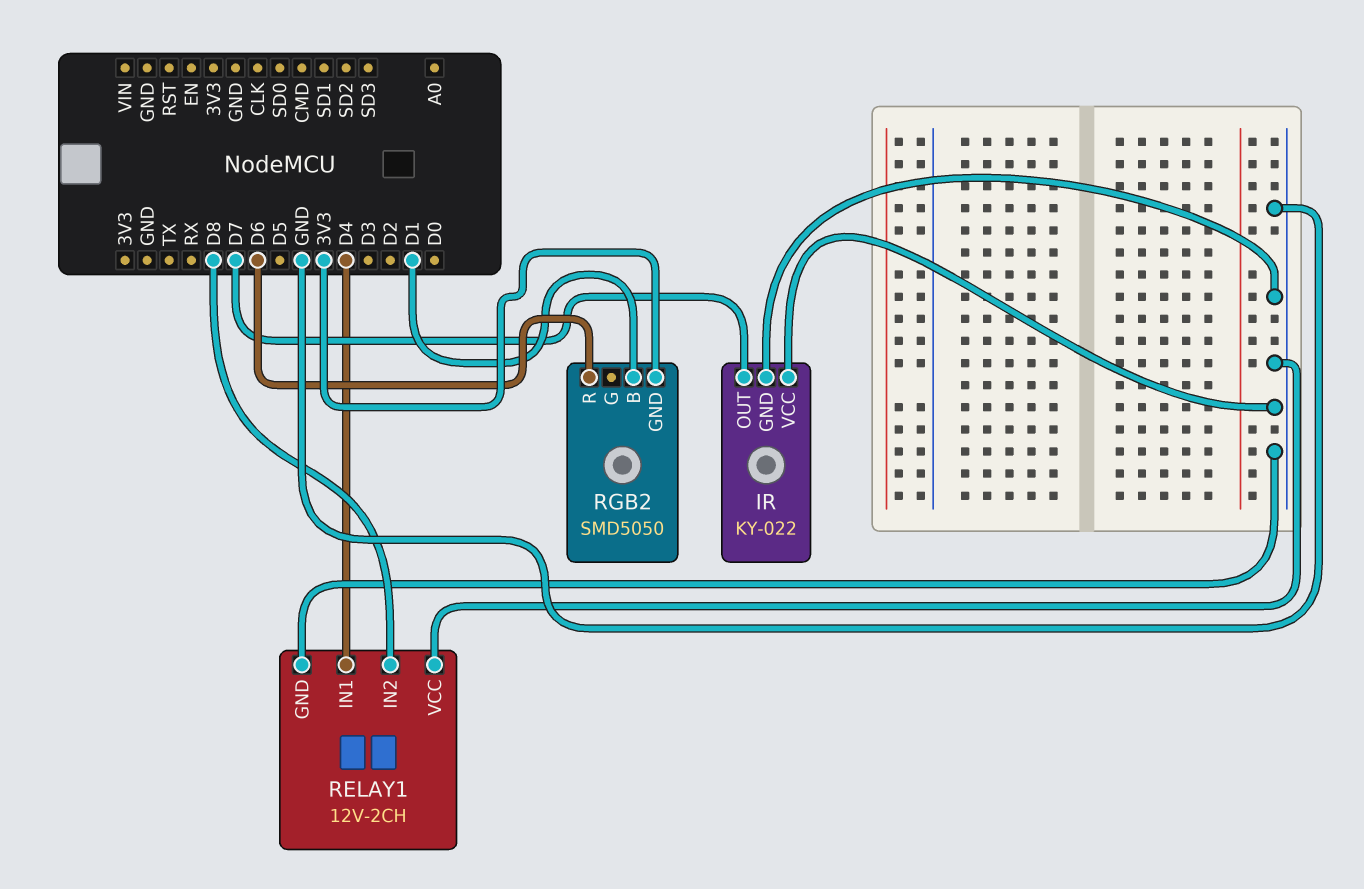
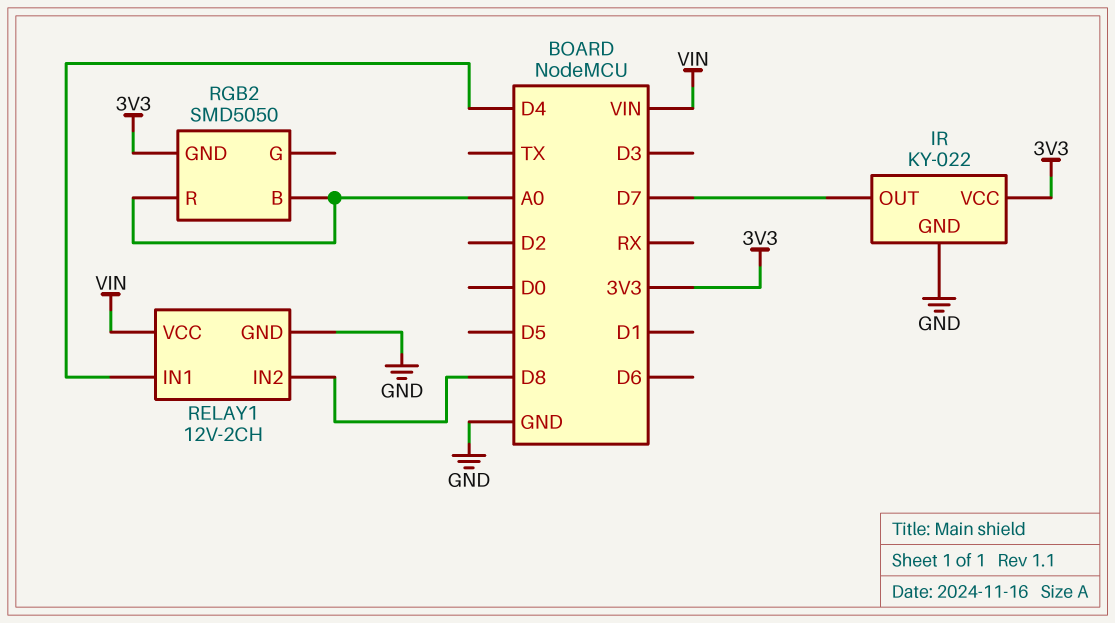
IR pin VCC: GND -> 3V3
RELAY1 pin VCC: GND -> VIN
RGB2 pin B: D1 -> A0
RGB2 pin R: D6 -> A0

